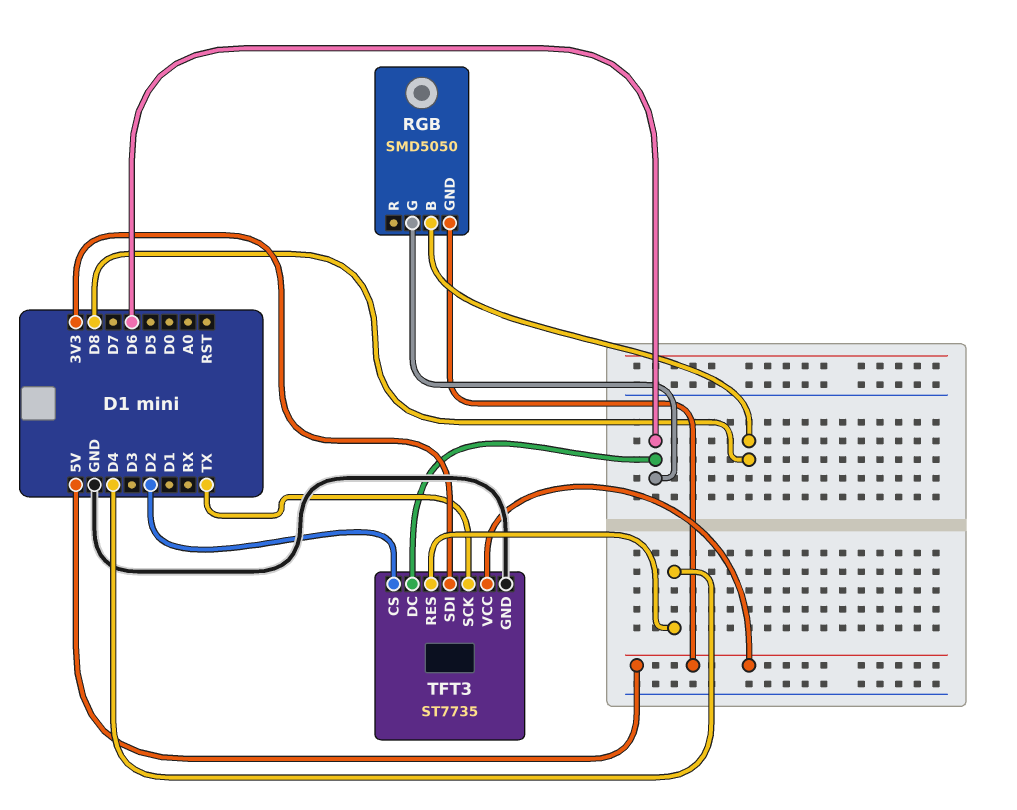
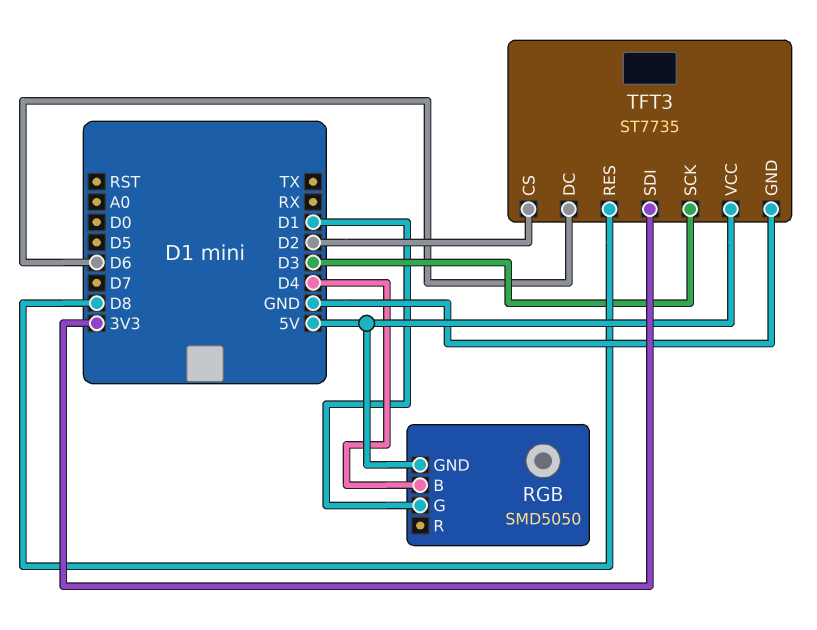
RGB pin B: D8 -> D4
RGB pin G: D6 -> D1
TFT3 pin RES: D4 -> D8
TFT3 pin SCK: TX -> D3

